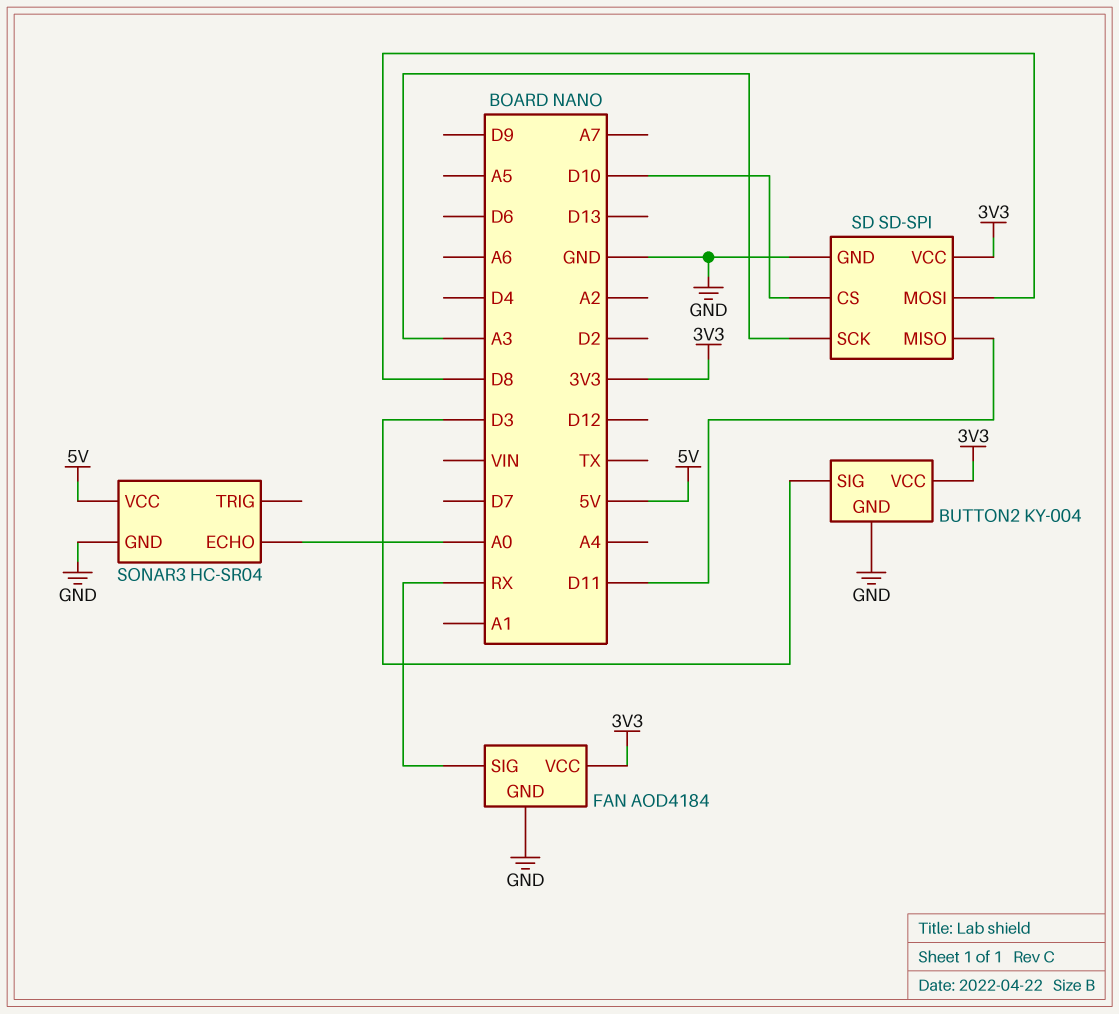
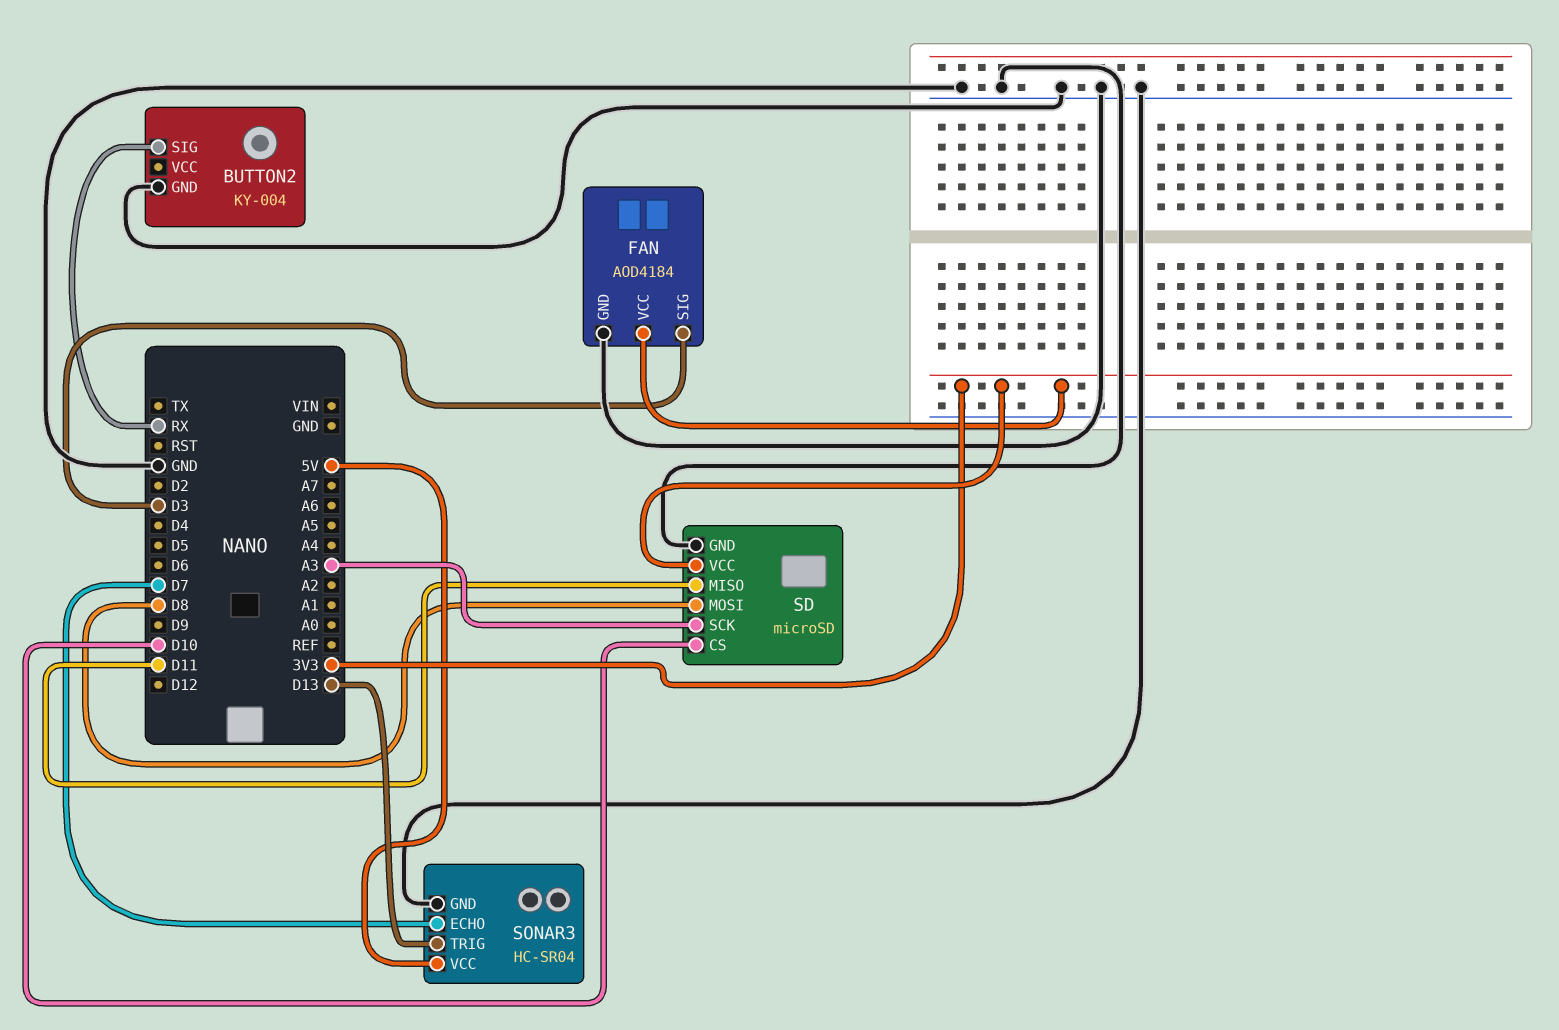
BUTTON2 pin SIG: D3 -> RX
BUTTON2 pin VCC: 3V3 -> none
FAN pin SIG: RX -> D3
SD: SD-SPI -> microSD
SONAR3 pin ECHO: A0 -> D7
SONAR3 pin TRIG: none -> D13

